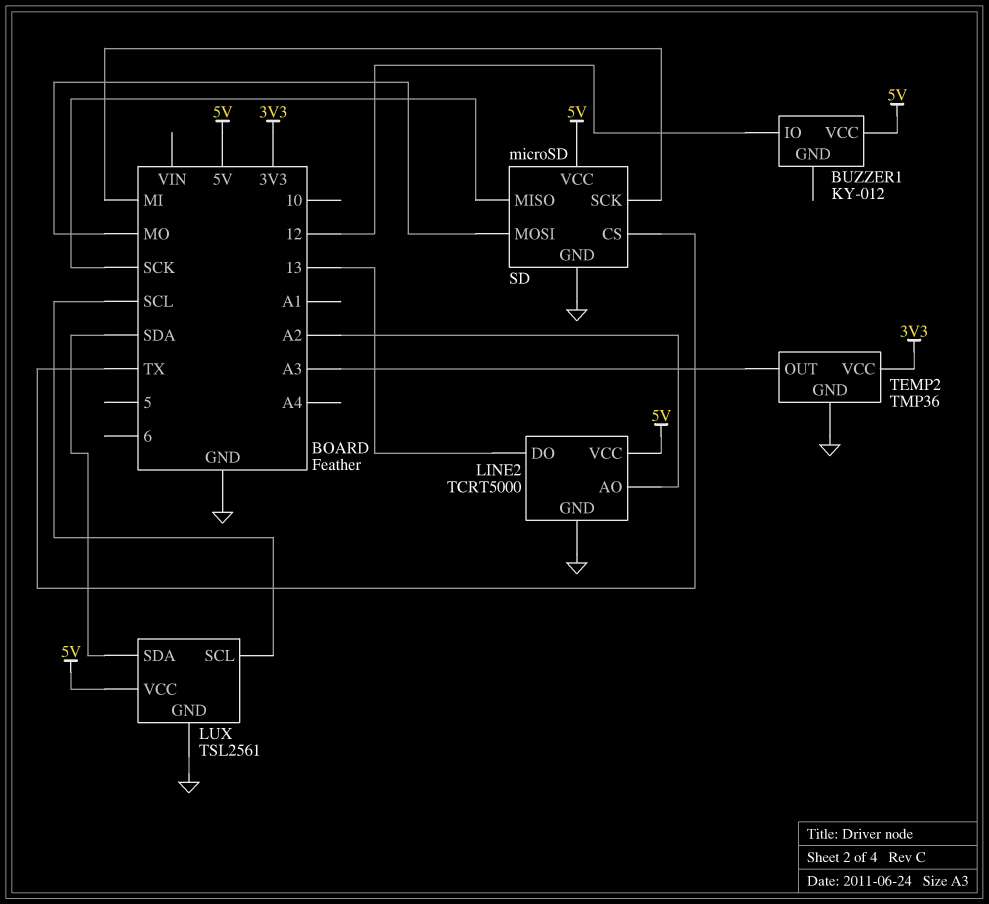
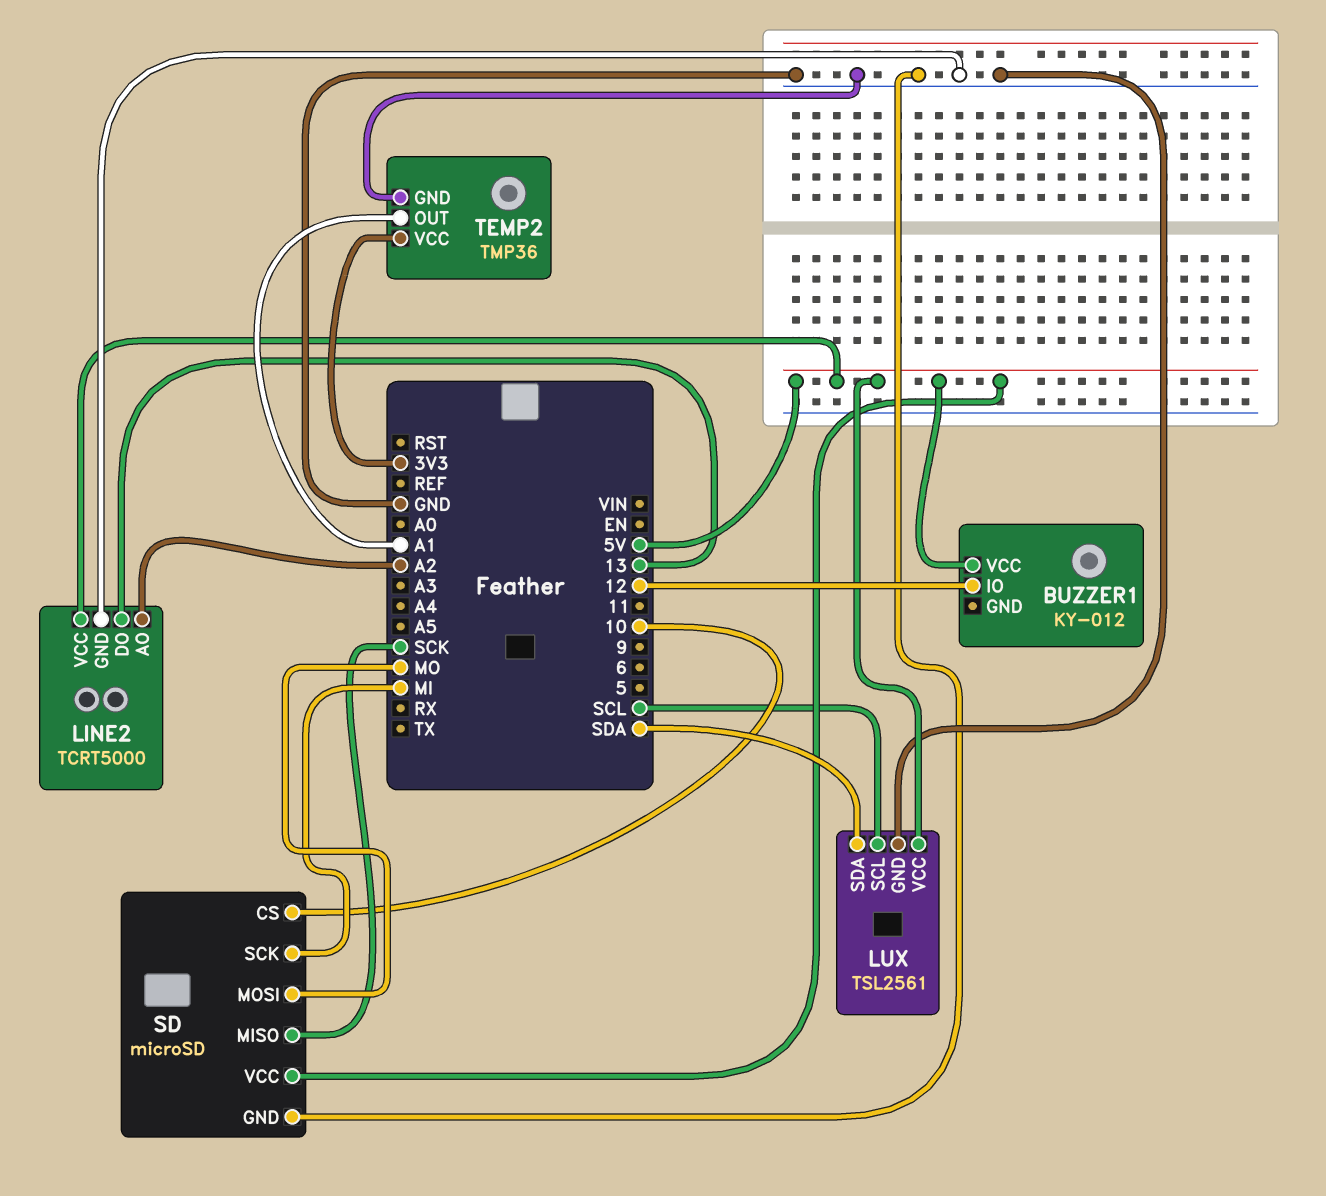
SD pin CS: TX -> 10
TEMP2 pin OUT: A3 -> A1

